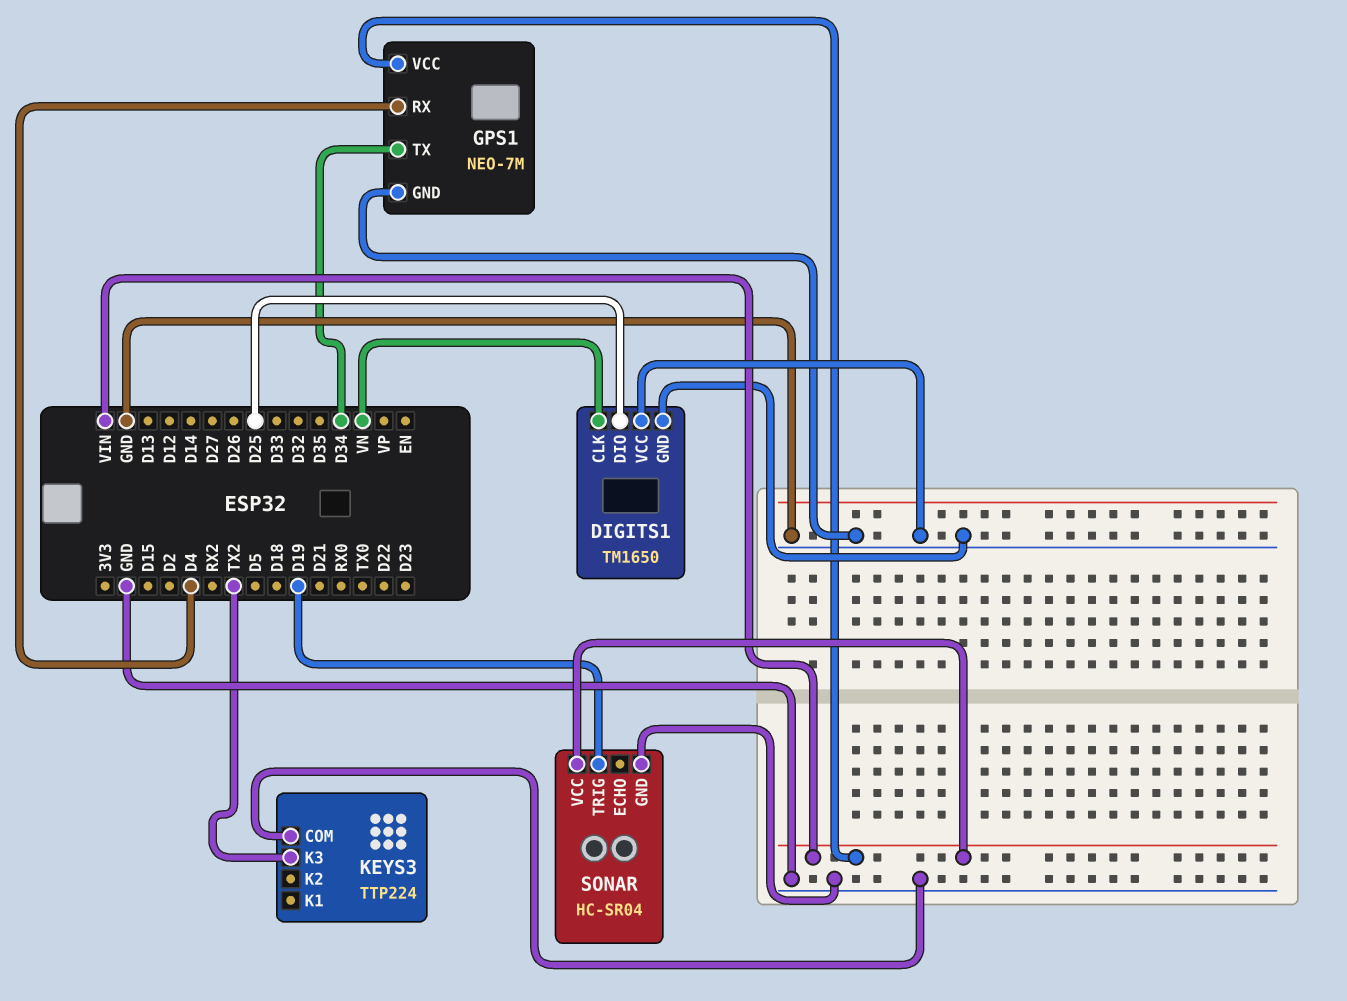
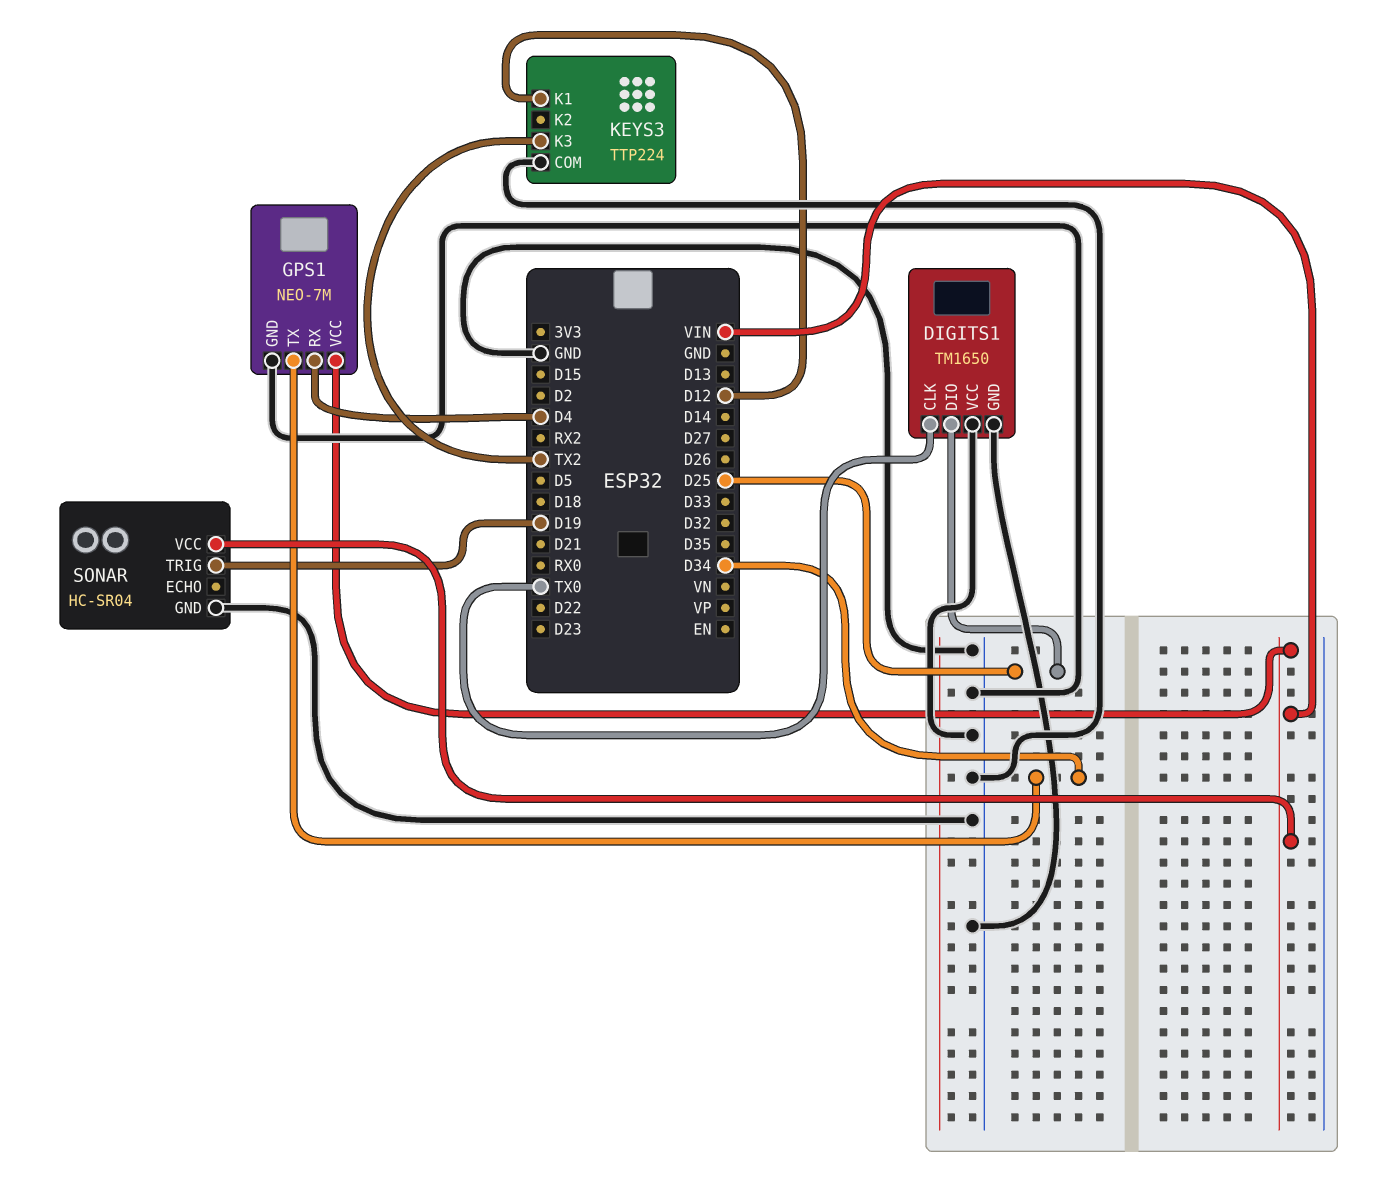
DIGITS1 pin CLK: VN -> TX0
KEYS3 pin K1: none -> D12

